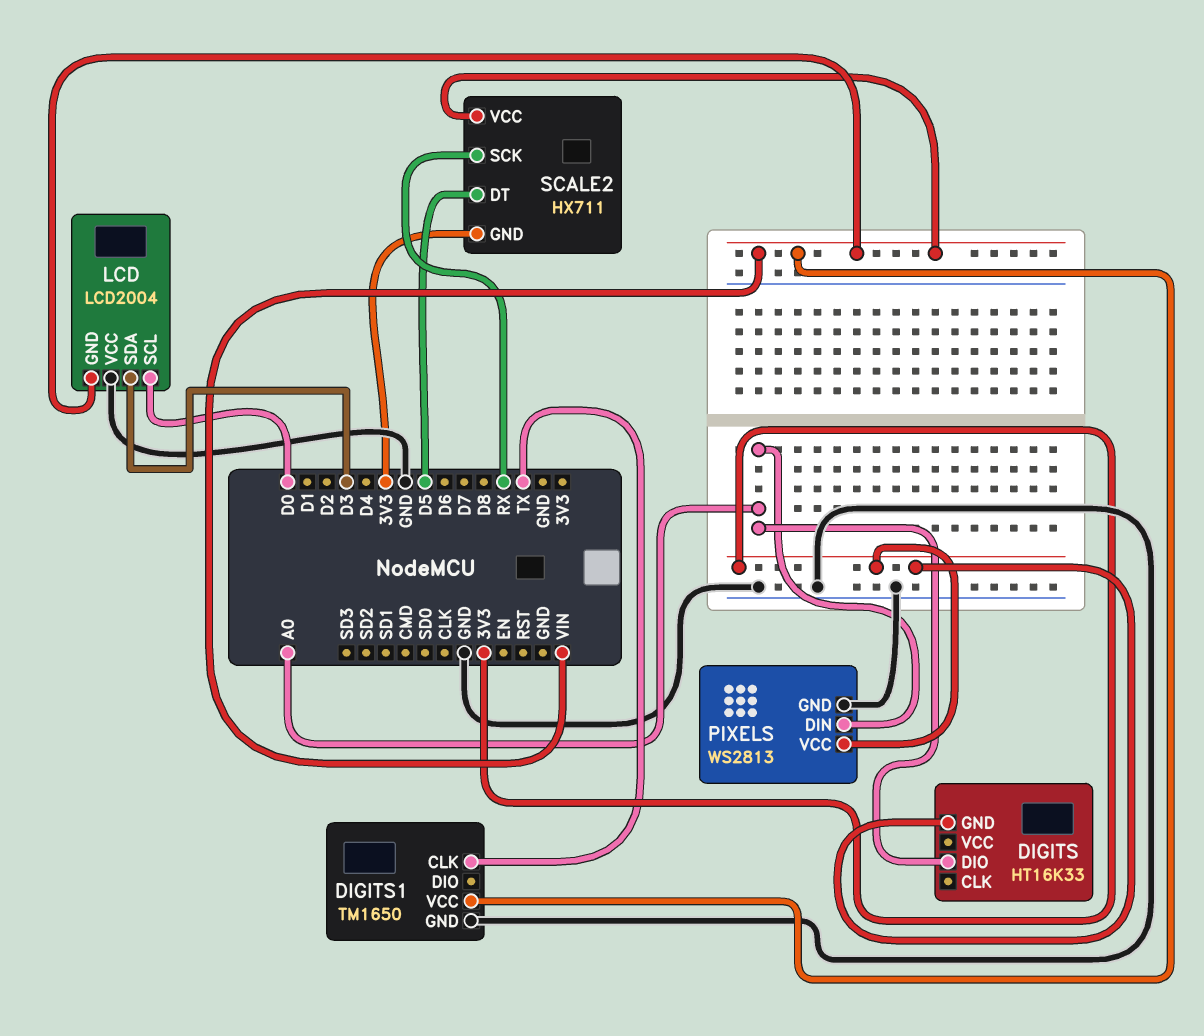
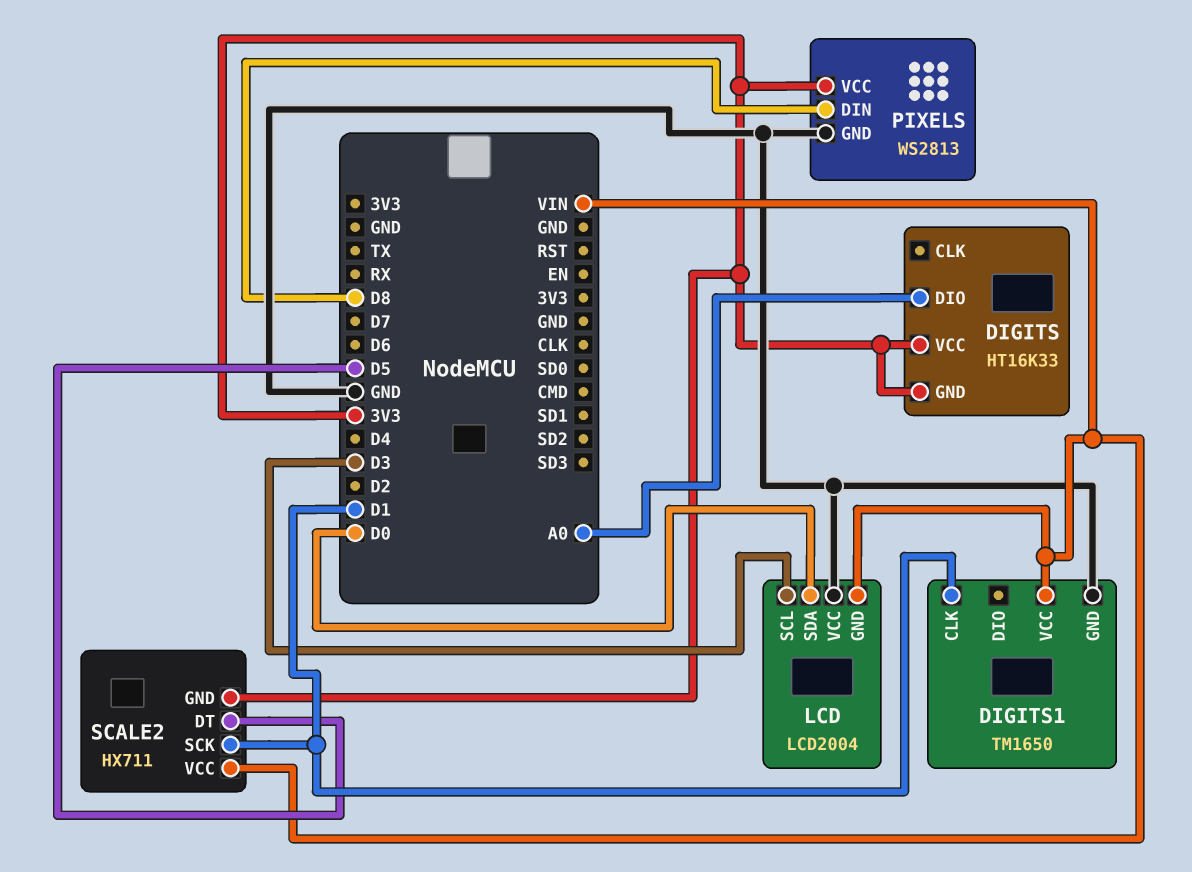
DIGITS pin VCC: none -> 3V3
DIGITS1 pin CLK: TX -> D1
LCD pin SCL: D0 -> D3
LCD pin SDA: D3 -> D0
PIXELS pin DIN: A0 -> D8
SCALE2 pin SCK: RX -> D1

